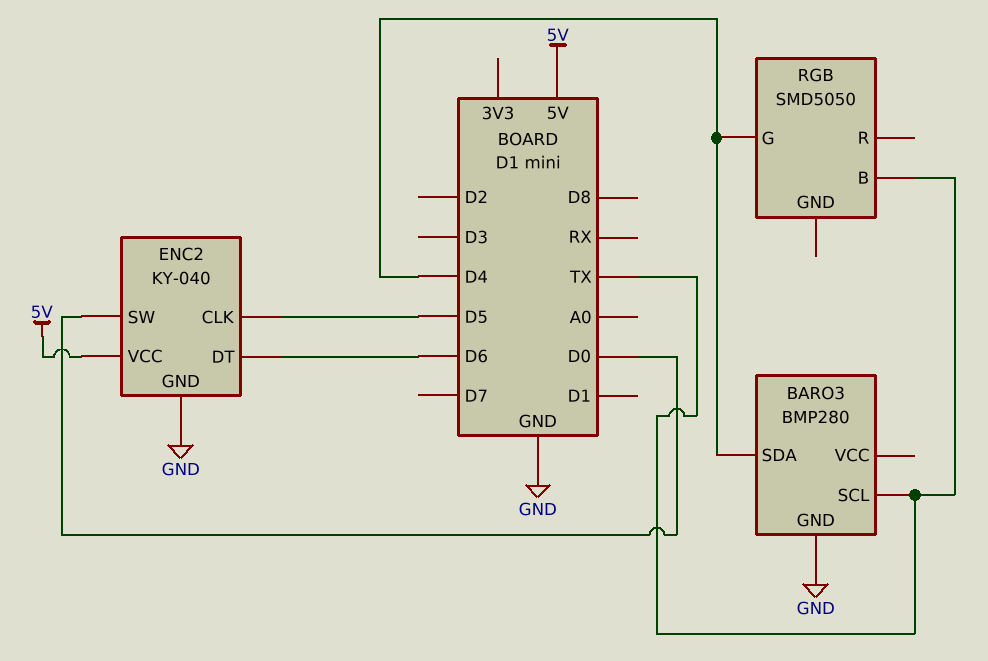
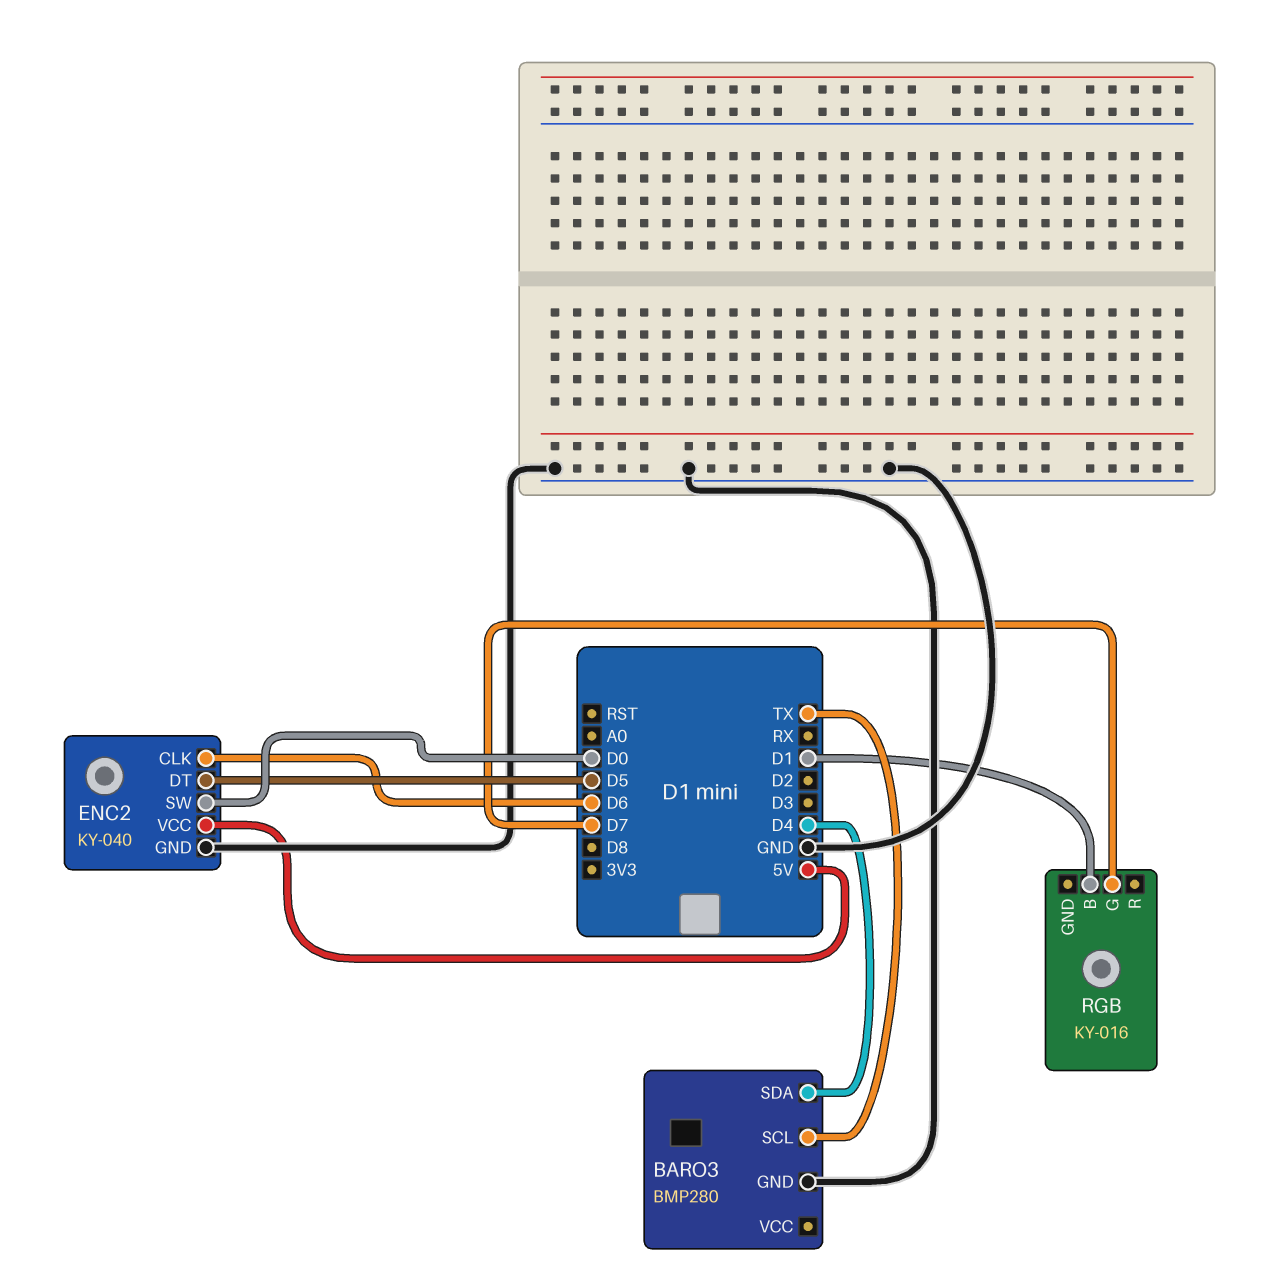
ENC2 pin CLK: D5 -> D6
ENC2 pin DT: D6 -> D5
RGB: SMD5050 -> KY-016
RGB pin B: TX -> D1
RGB pin G: D4 -> D7

